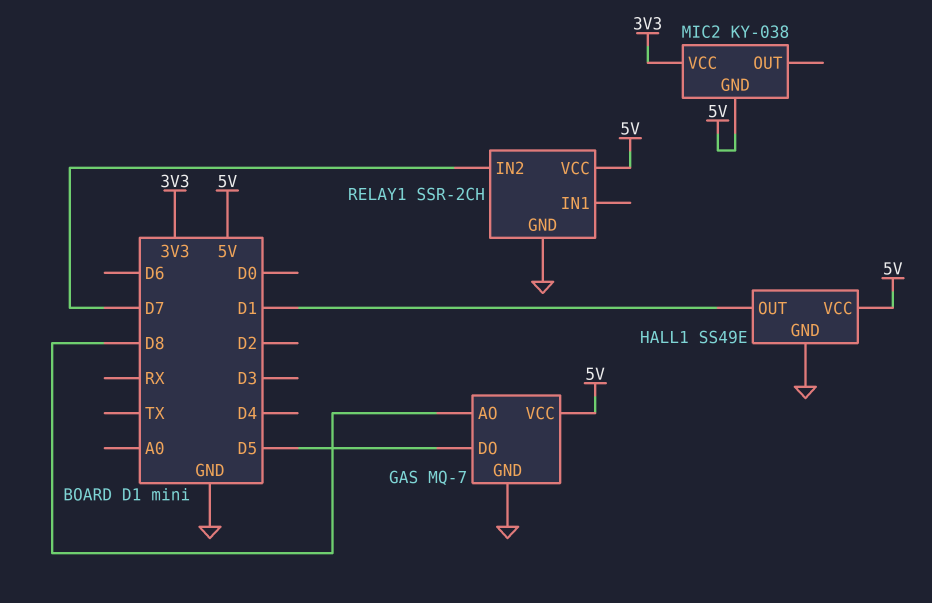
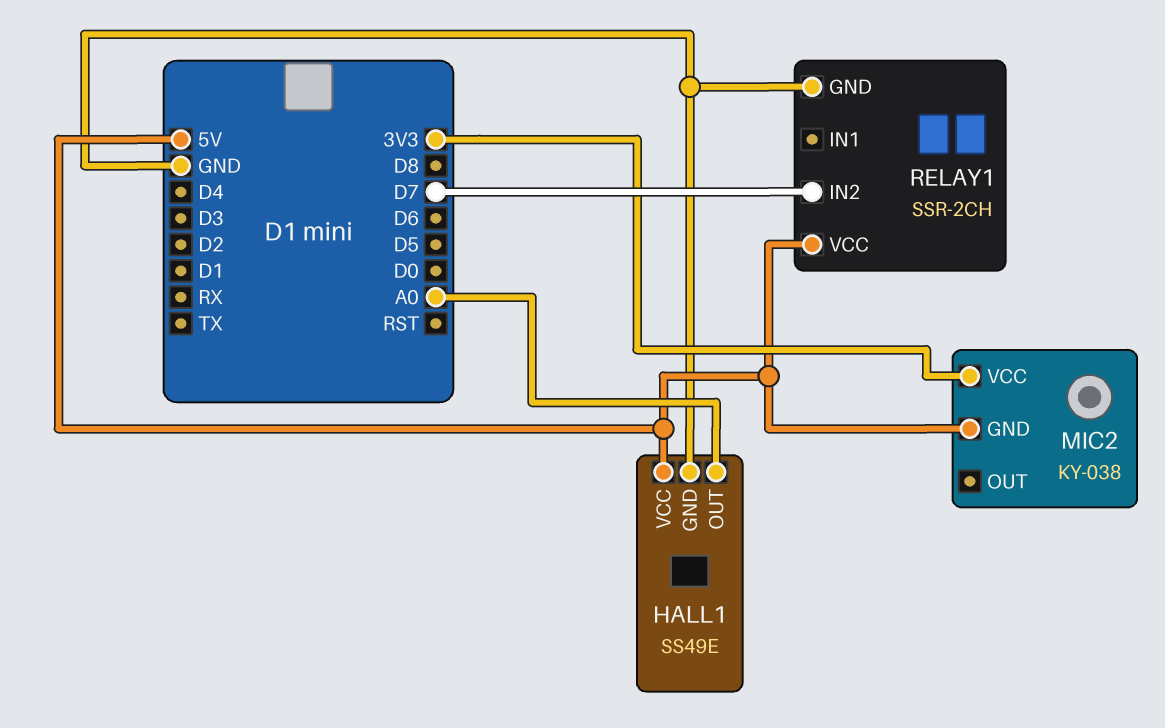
GAS: MQ-7 -> none
GAS pin AO: D8 -> none
GAS pin DO: D5 -> none
GAS pin GND: GND -> none
GAS pin VCC: 5V -> none
HALL1 pin OUT: D1 -> A0

